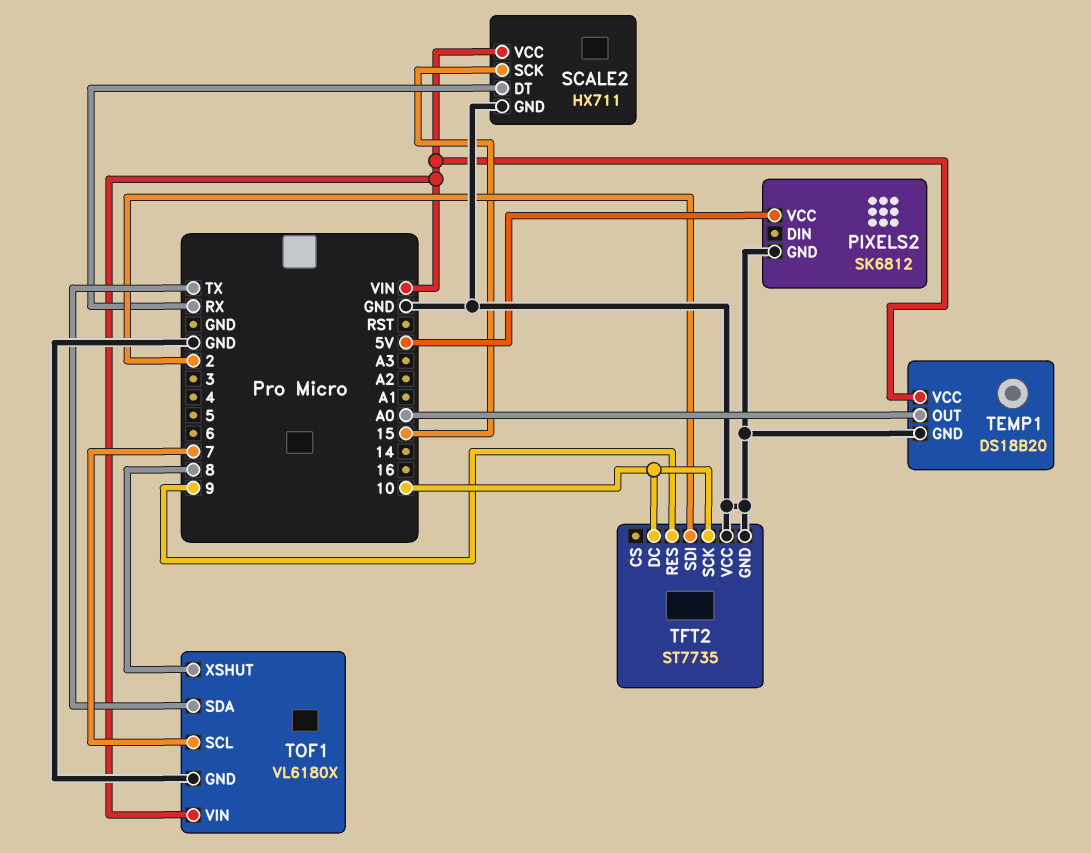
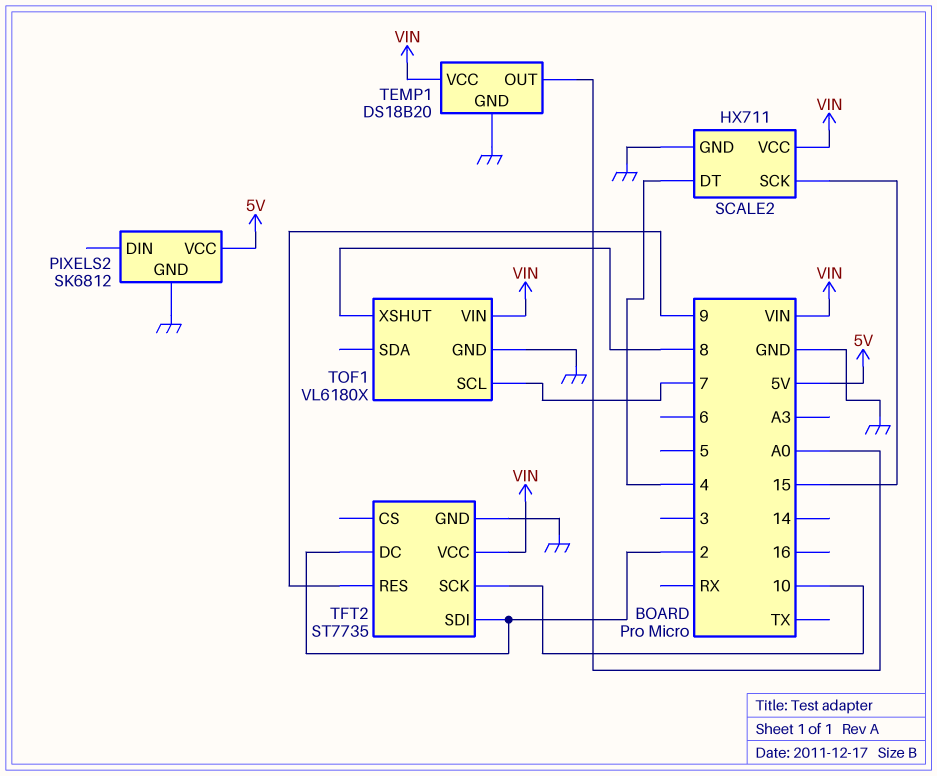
SCALE2 pin DT: RX -> 4
TFT2 pin DC: 10 -> 2
TFT2 pin VCC: GND -> VIN
TOF1 pin SDA: TX -> none

